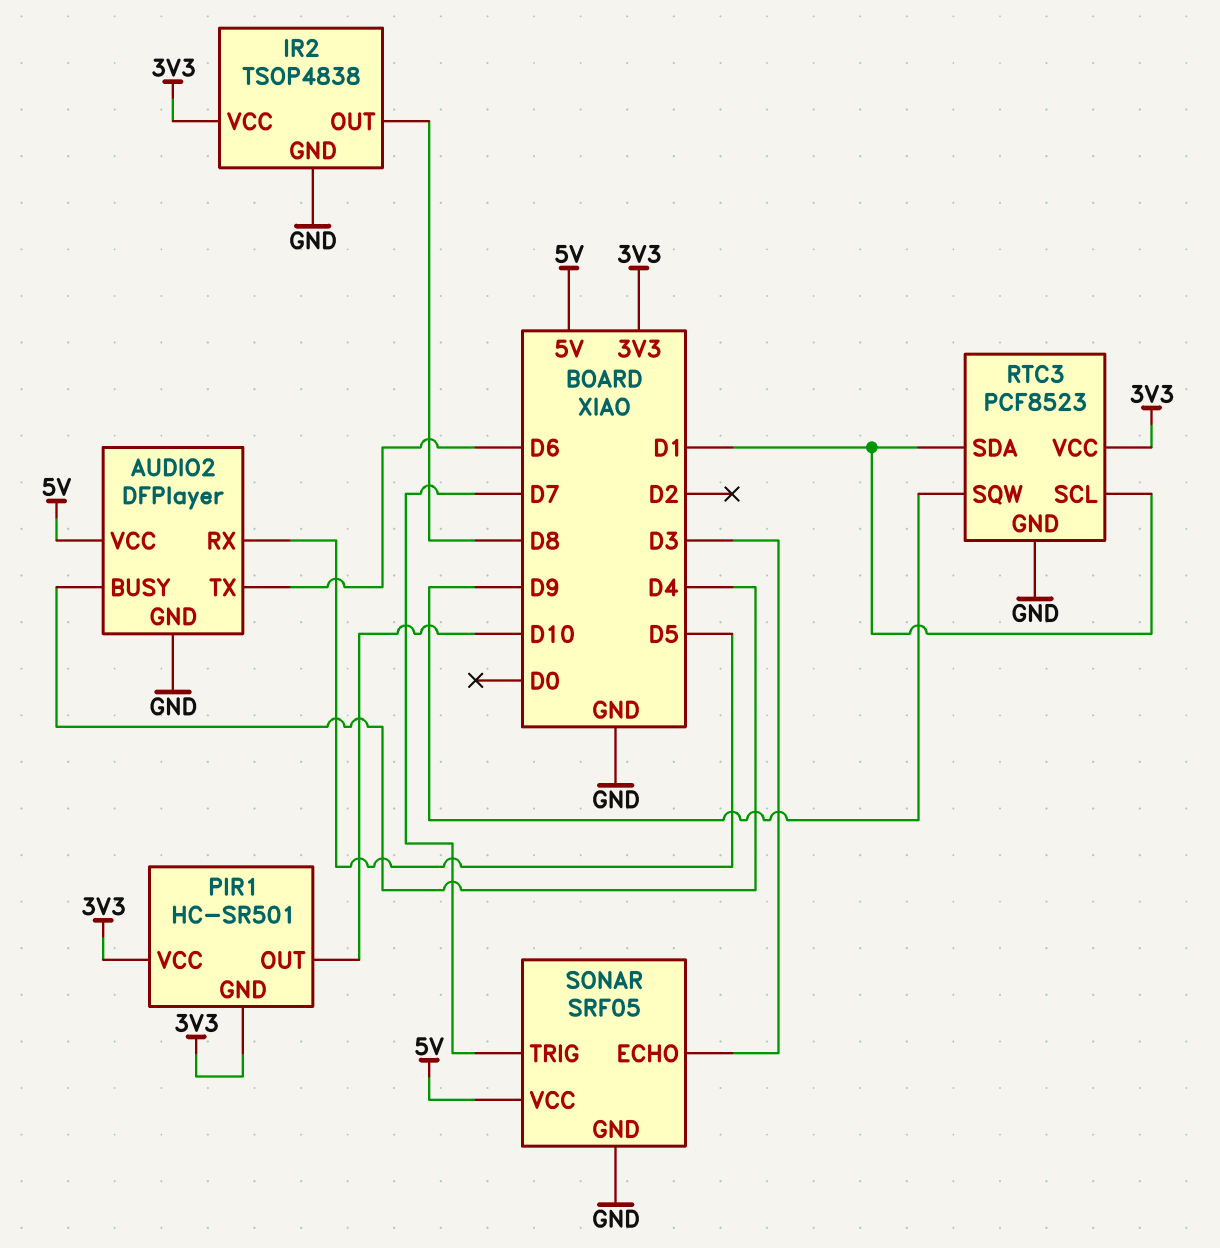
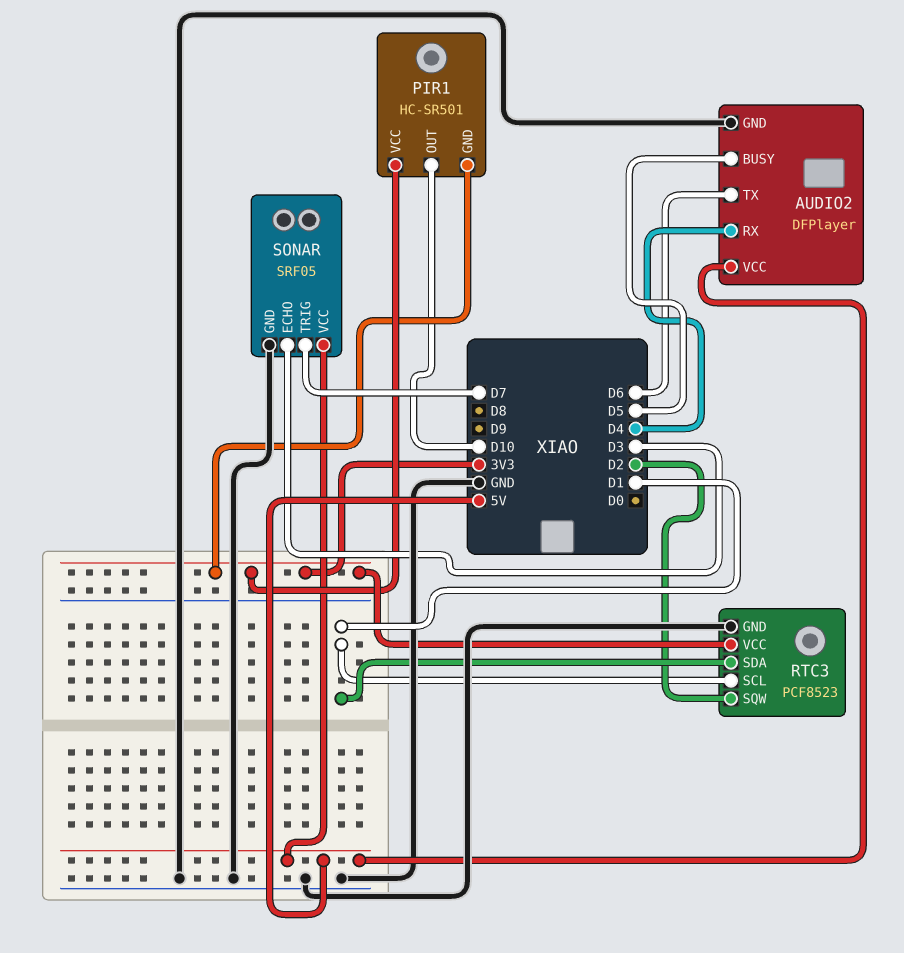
AUDIO2 pin BUSY: D4 -> D5
AUDIO2 pin RX: D5 -> D4
IR2: TSOP4838 -> none
IR2 pin GND: GND -> none
IR2 pin OUT: D8 -> none
IR2 pin VCC: 3V3 -> none
RTC3 pin SQW: D9 -> D2

